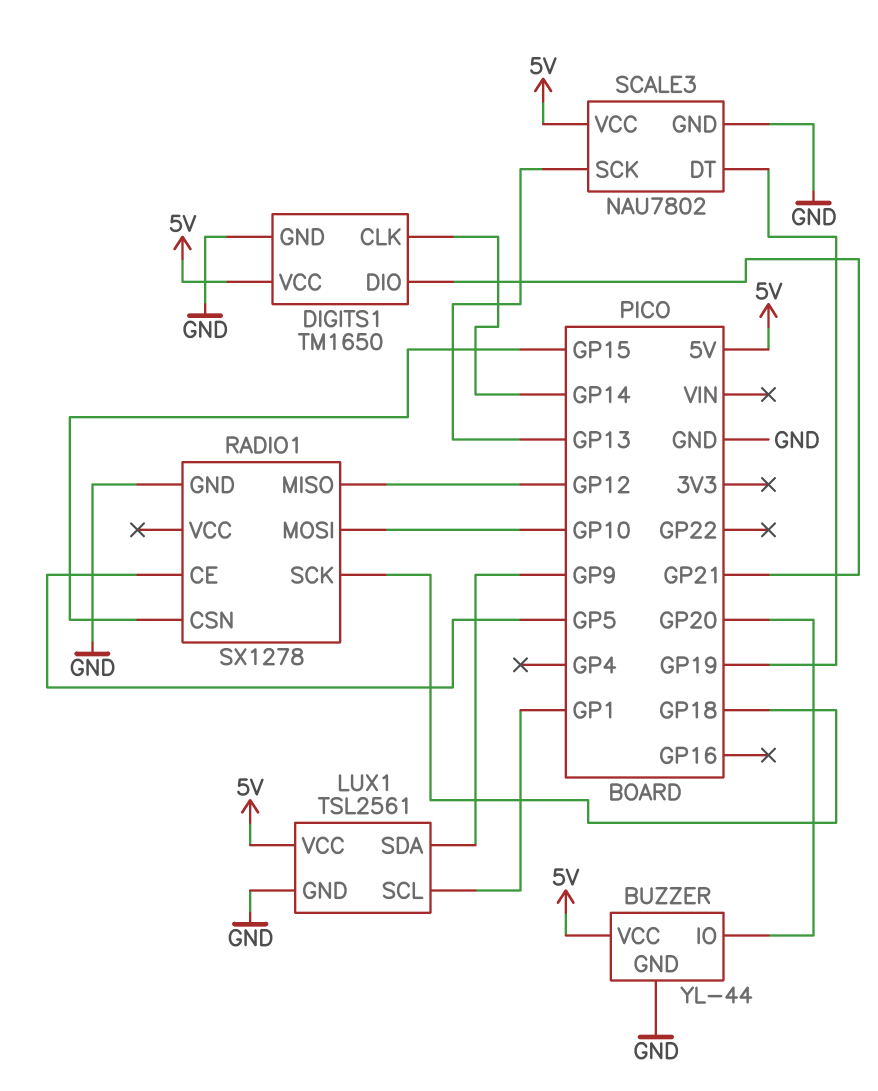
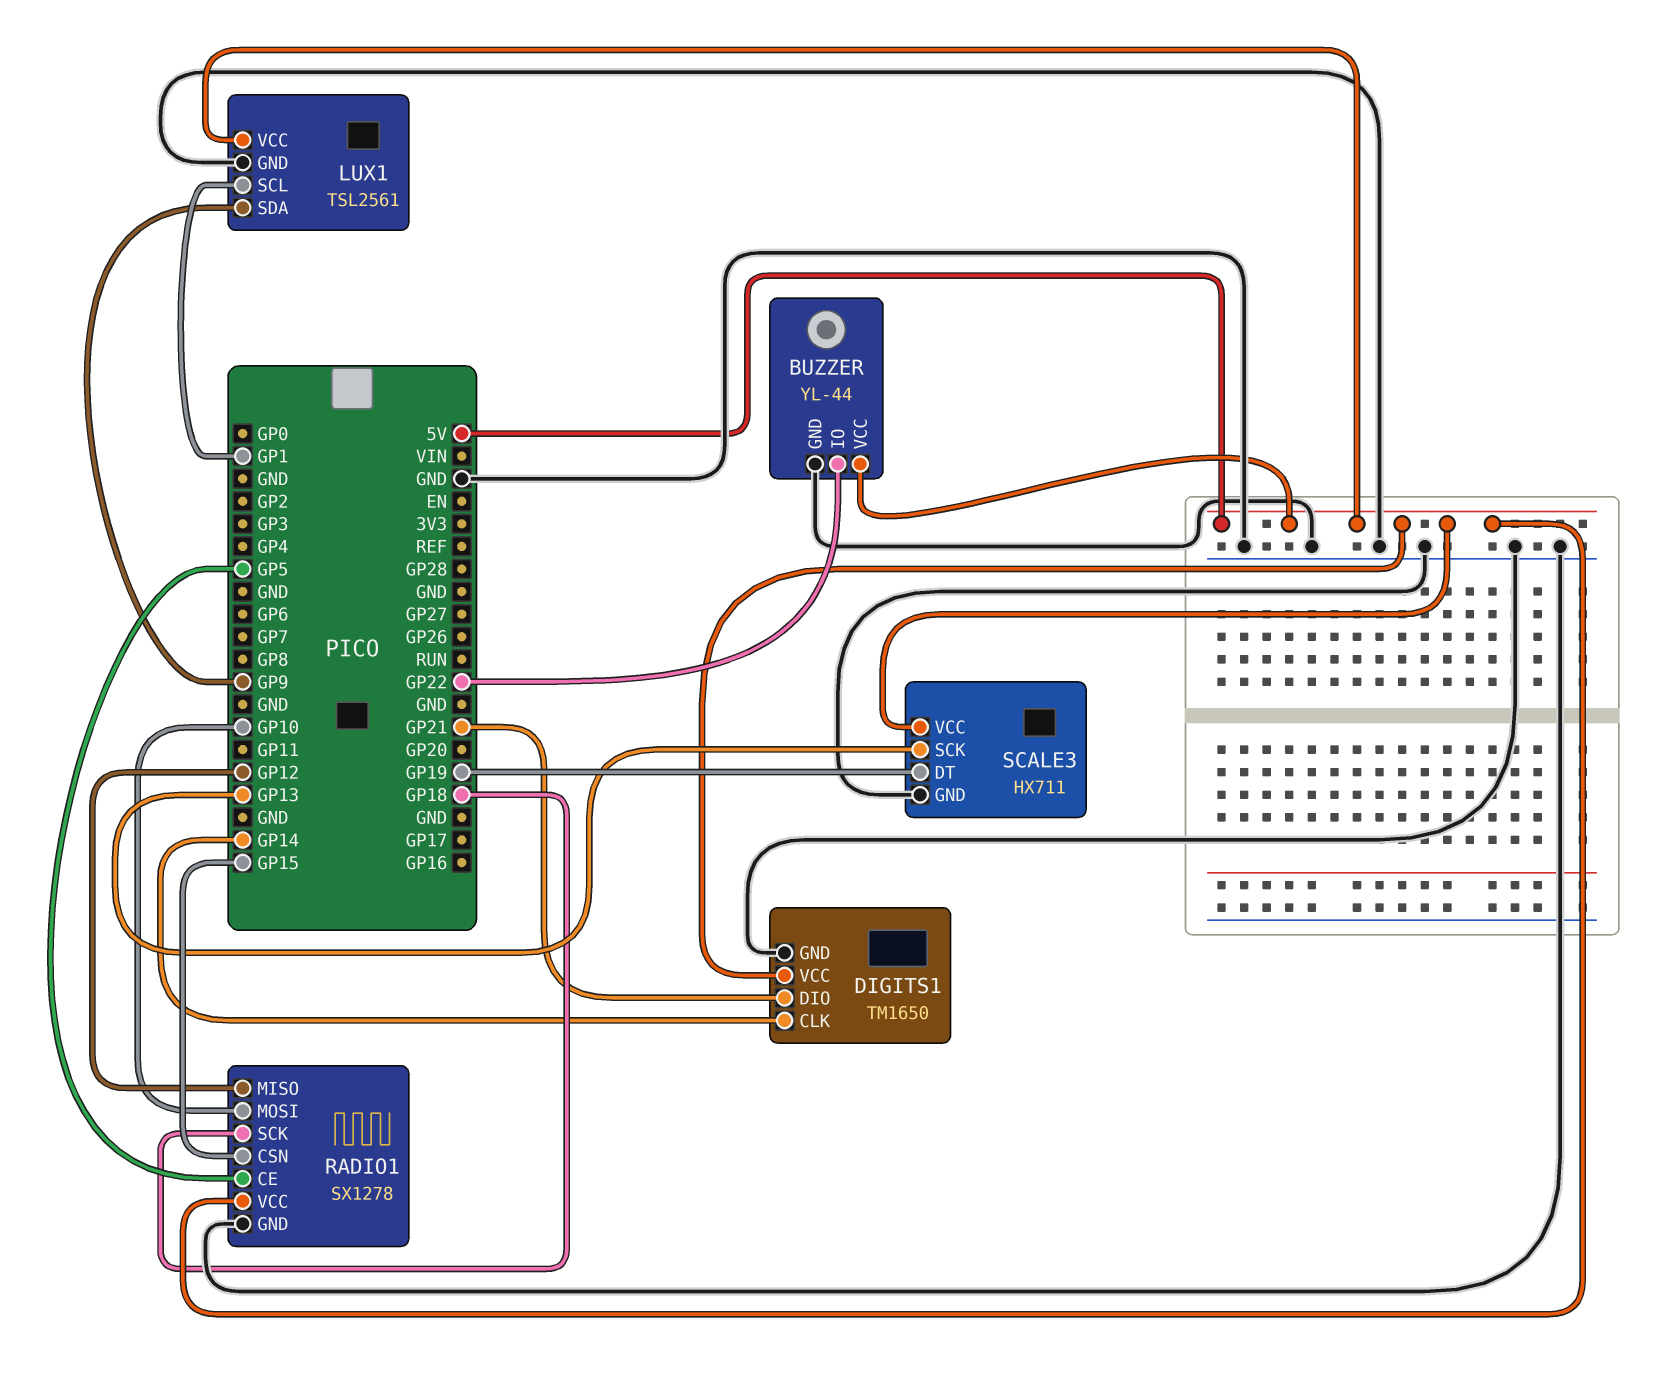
BUZZER pin IO: GP20 -> GP22
RADIO1 pin VCC: none -> 5V
SCALE3: NAU7802 -> HX711

